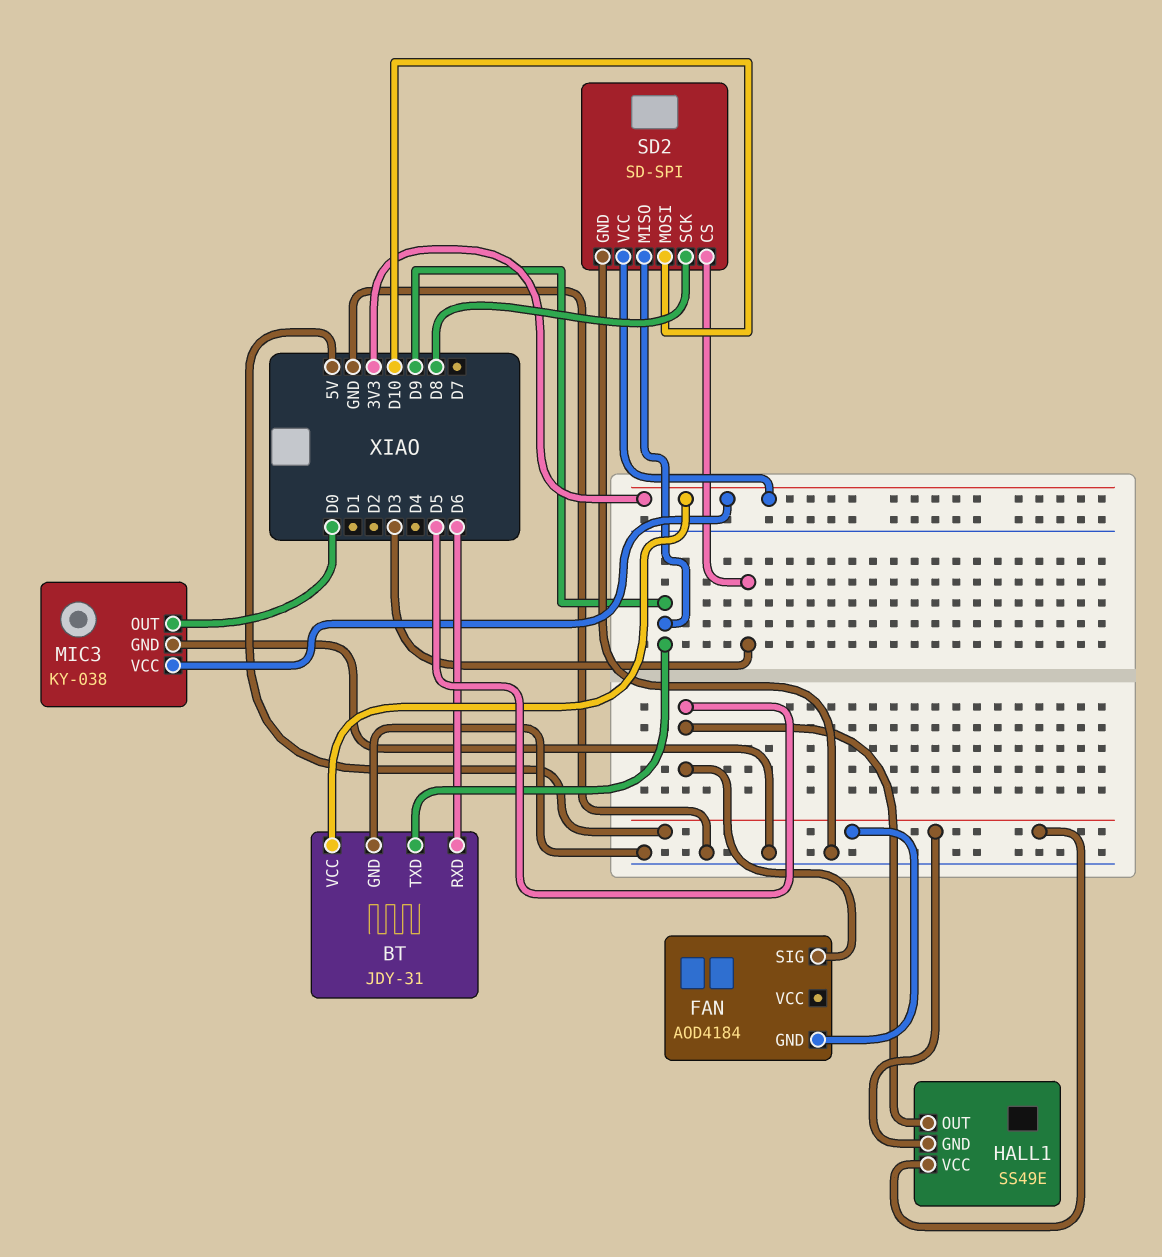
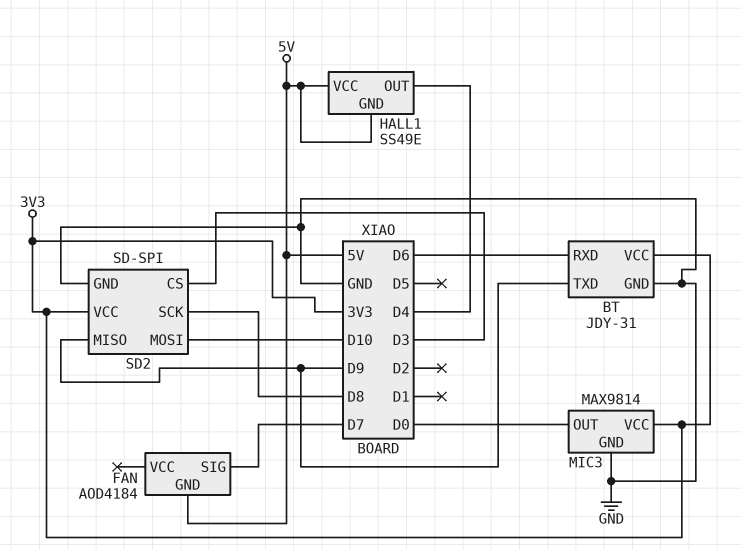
FAN pin SIG: D5 -> D7
HALL1 pin OUT: D5 -> D4
MIC3: KY-038 -> MAX9814

